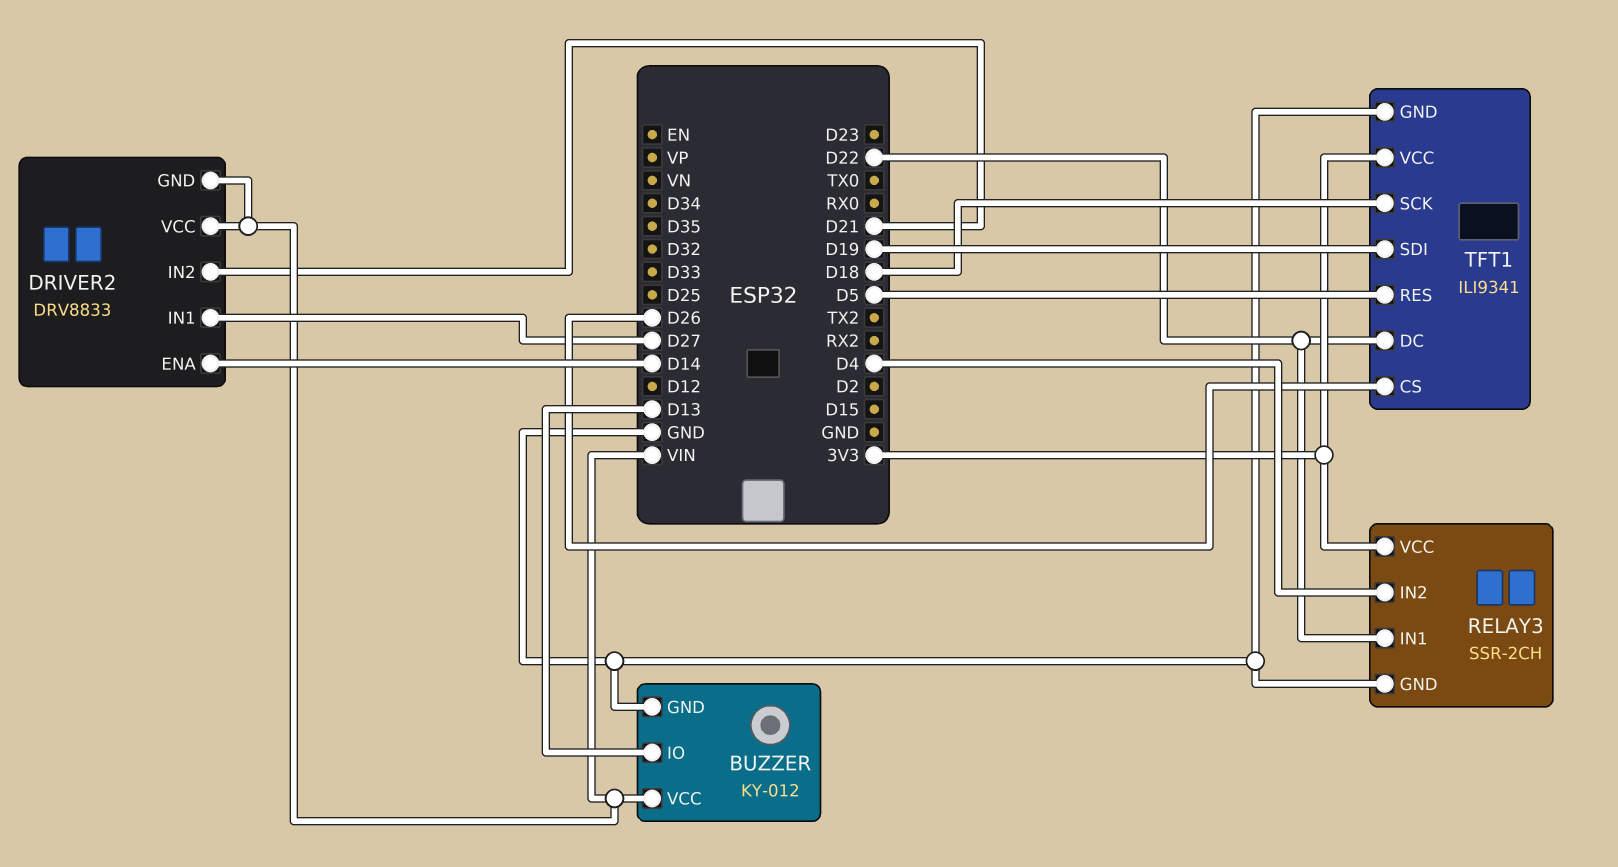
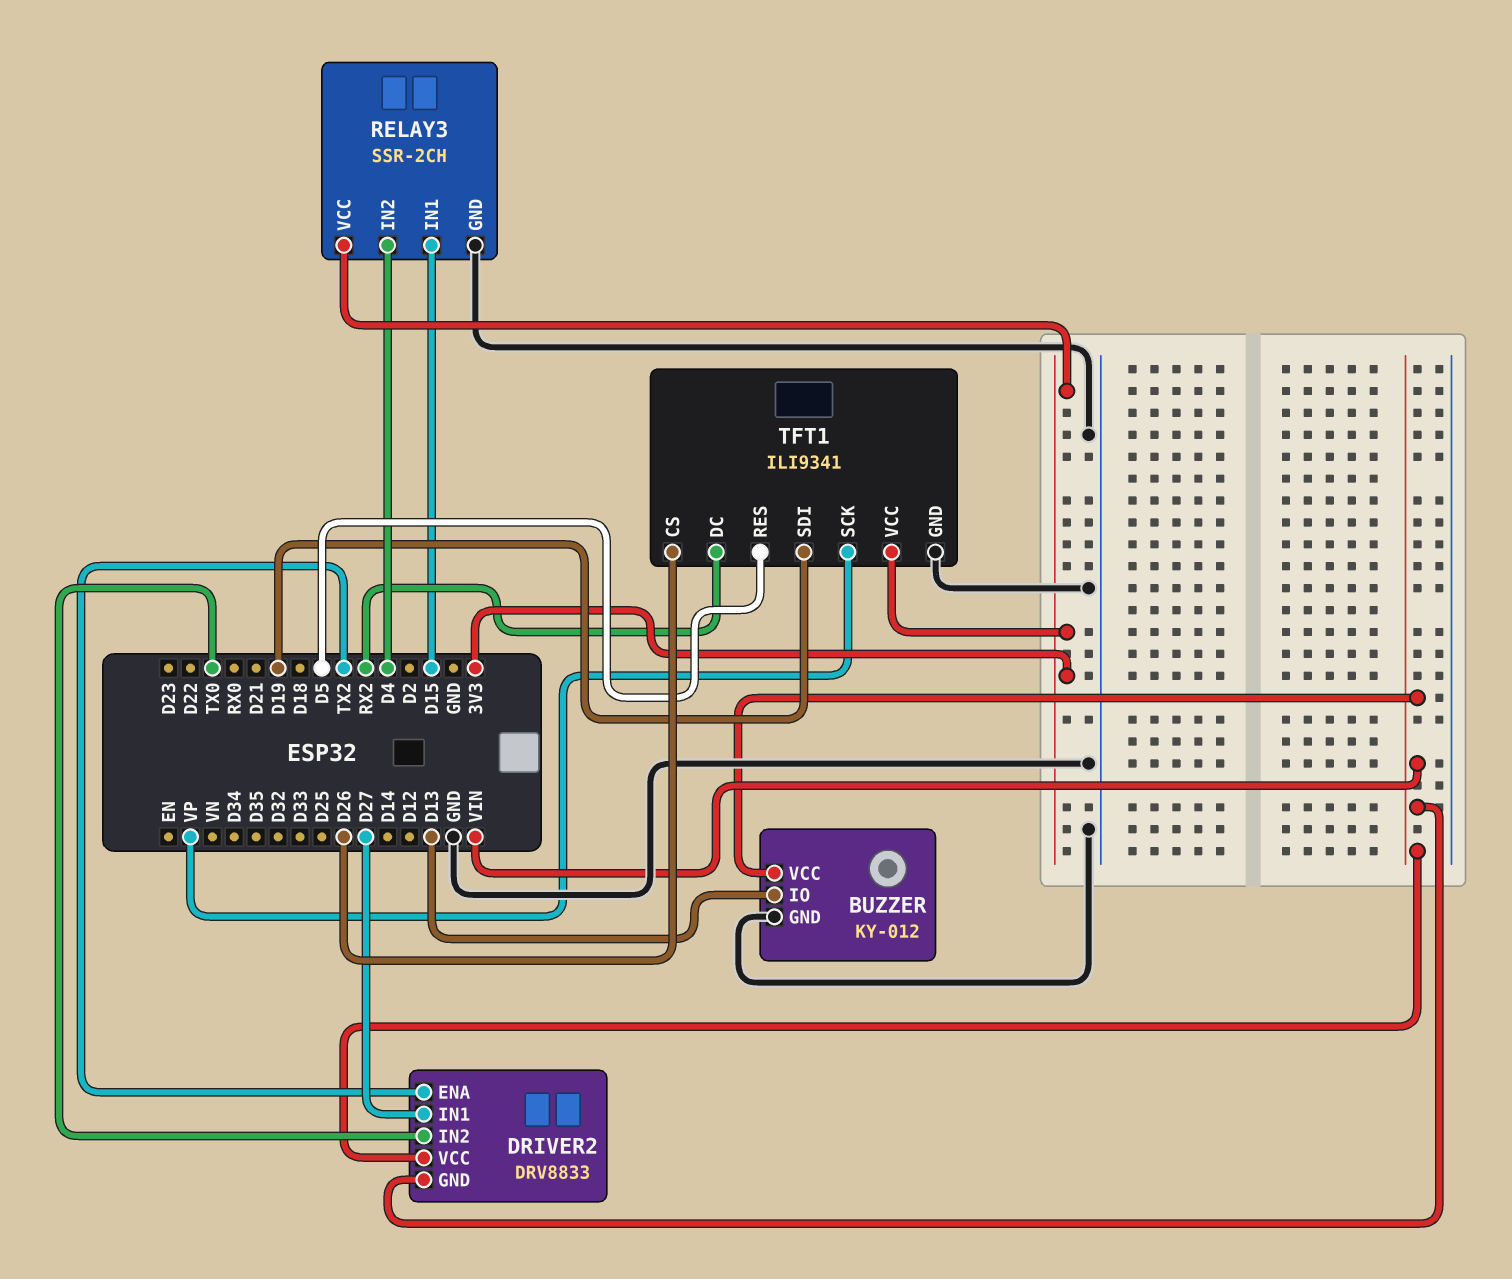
DRIVER2 pin ENA: D14 -> TX2
DRIVER2 pin IN2: D21 -> TX0
RELAY3 pin IN1: D22 -> D15
TFT1 pin DC: D22 -> RX2
TFT1 pin SCK: D18 -> VP

